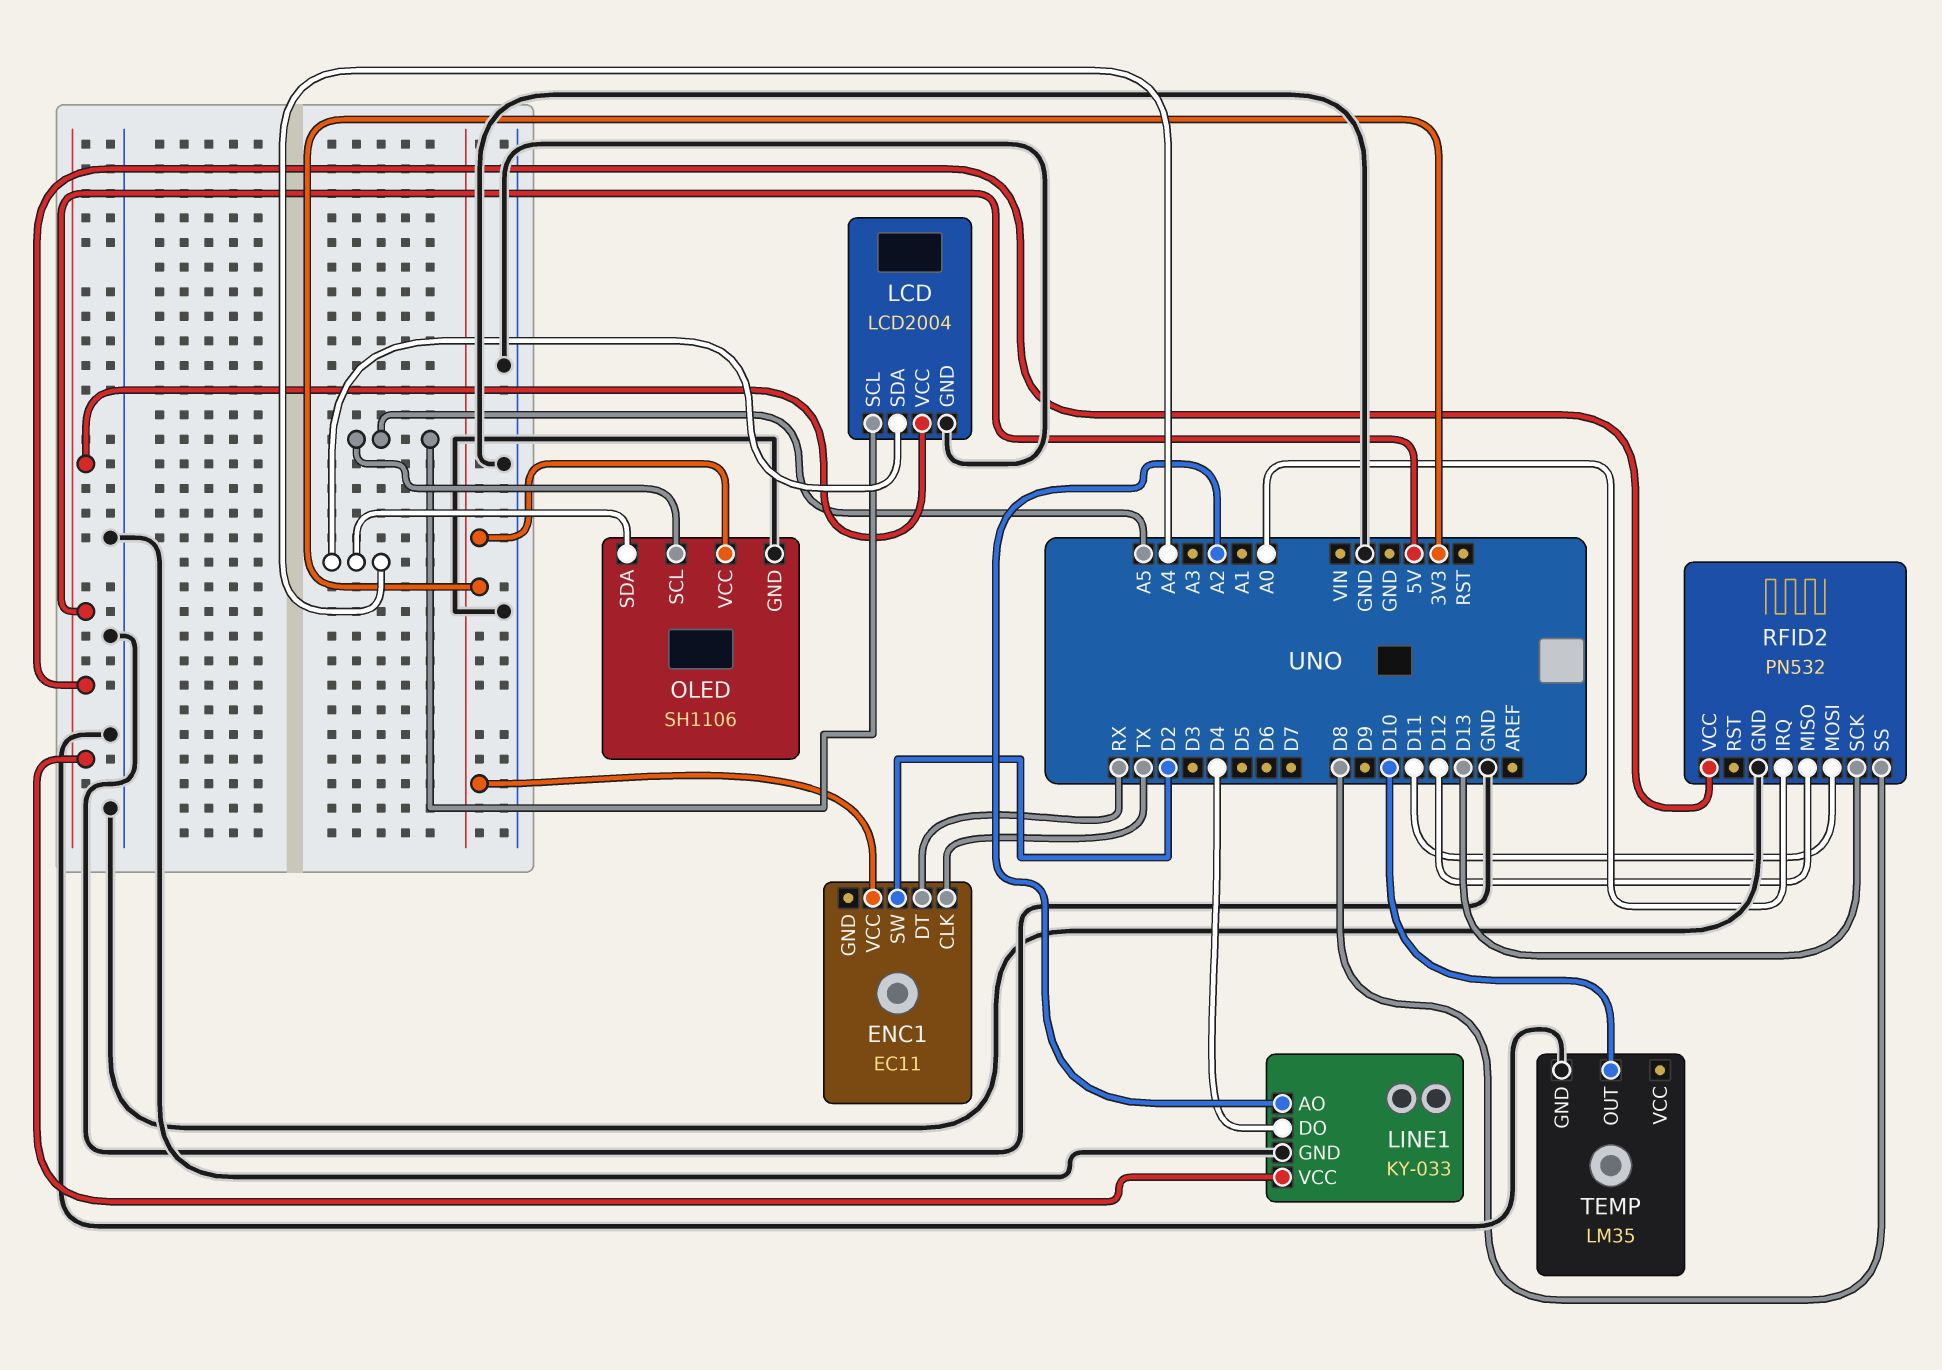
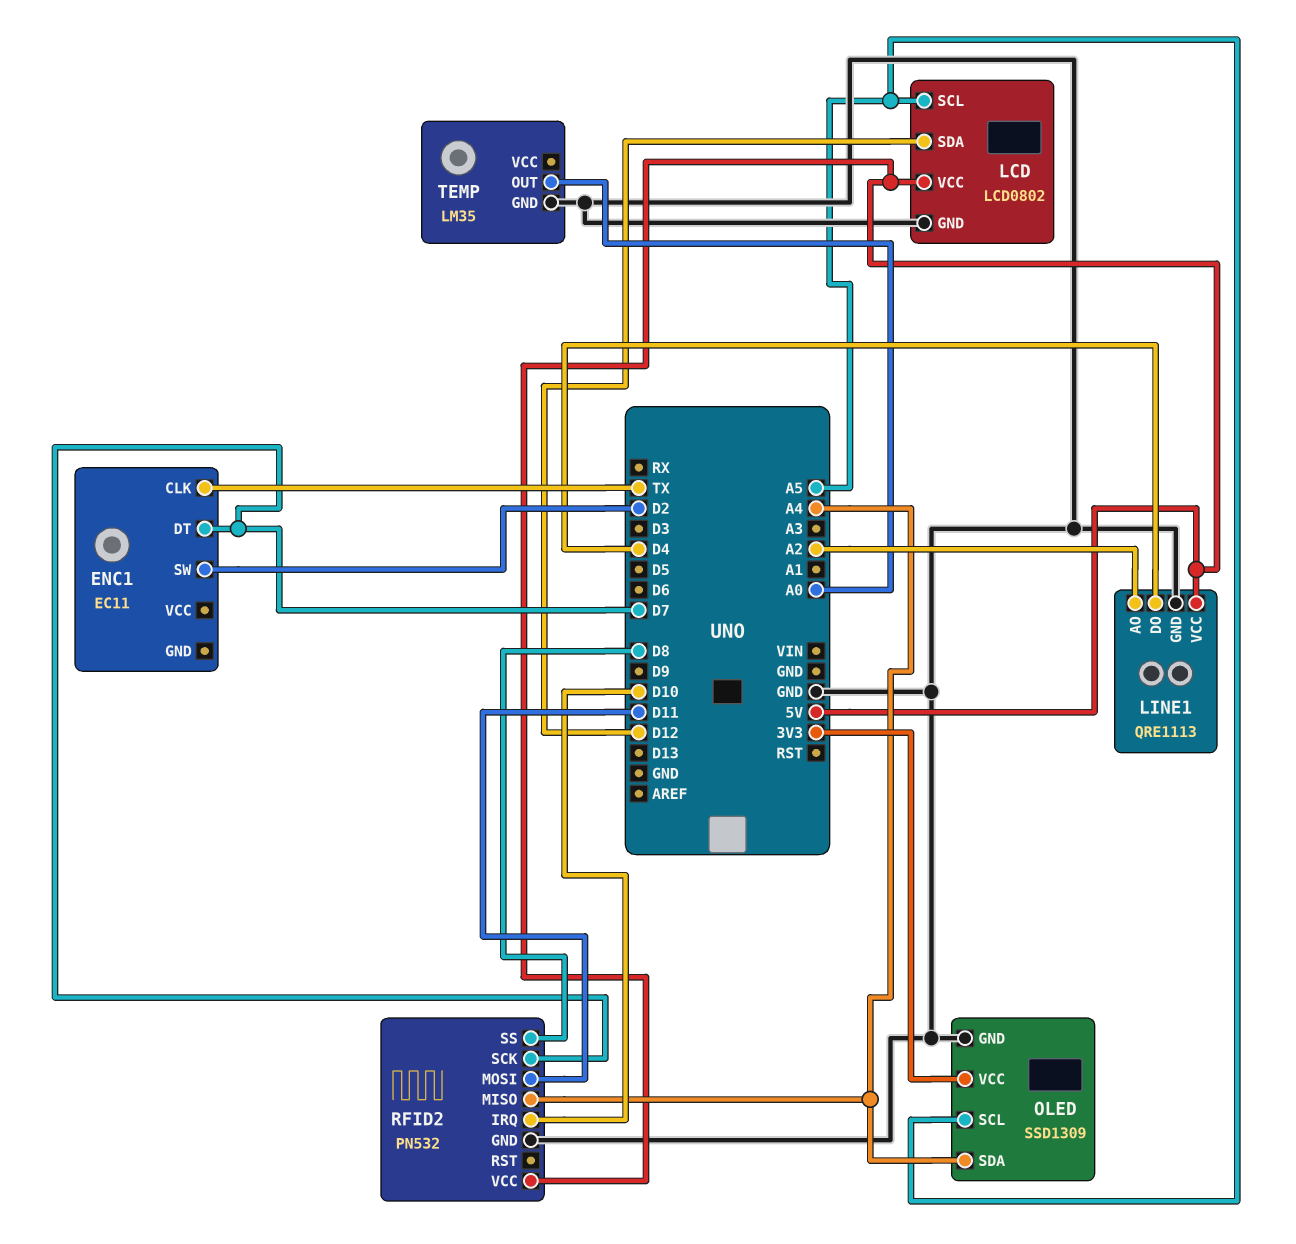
ENC1 pin DT: RX -> D7
ENC1 pin VCC: 3V3 -> none
LCD: LCD2004 -> LCD0802
LCD pin SDA: A4 -> D12
LINE1: KY-033 -> QRE1113
OLED: SH1106 -> SSD1309
RFID2 pin IRQ: A0 -> D10
RFID2 pin MISO: D12 -> A4
RFID2 pin SCK: D13 -> D7
TEMP pin OUT: D10 -> A0

